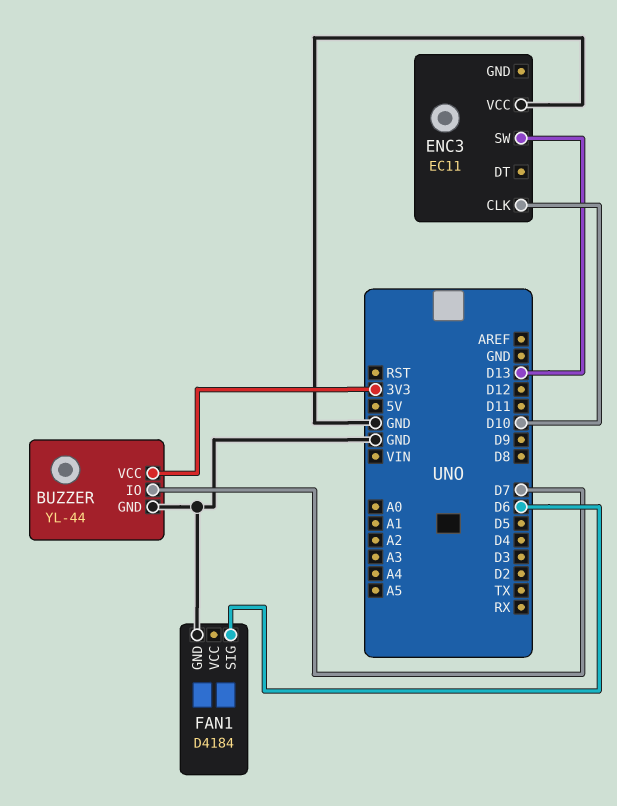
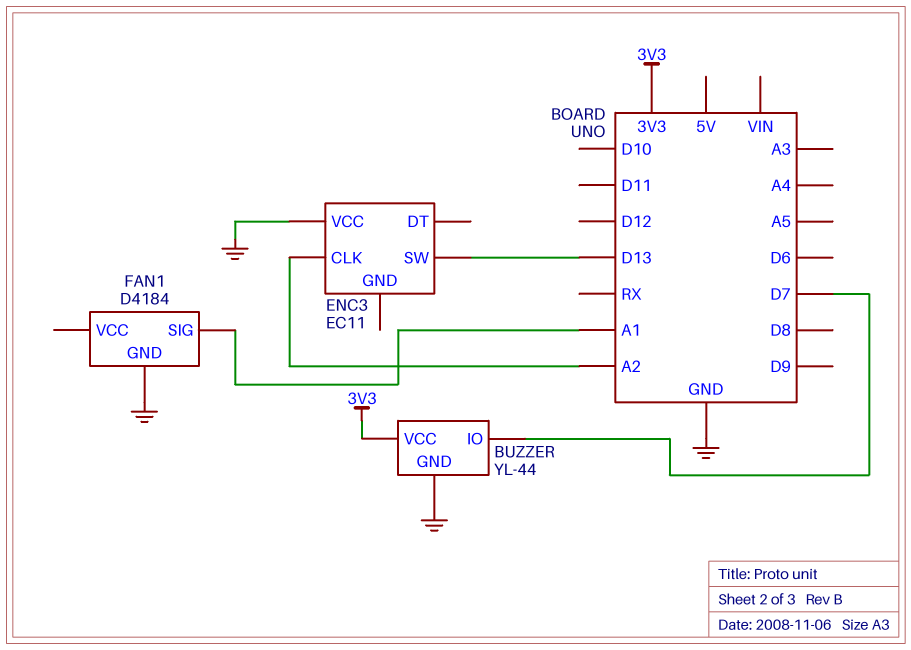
ENC3 pin CLK: D10 -> A2
FAN1 pin SIG: D6 -> A1

